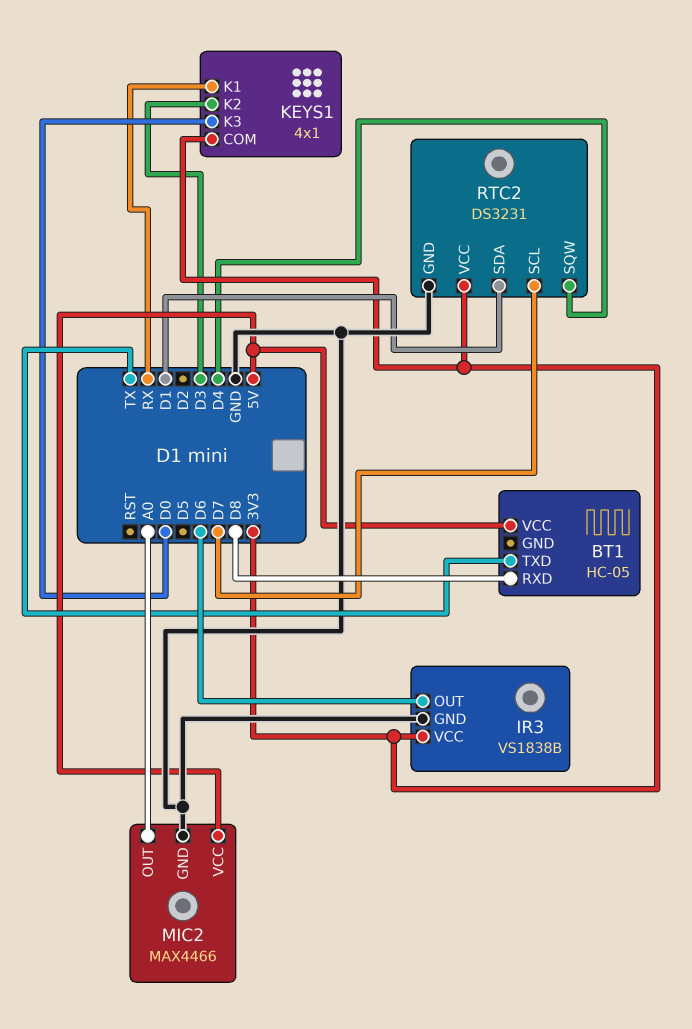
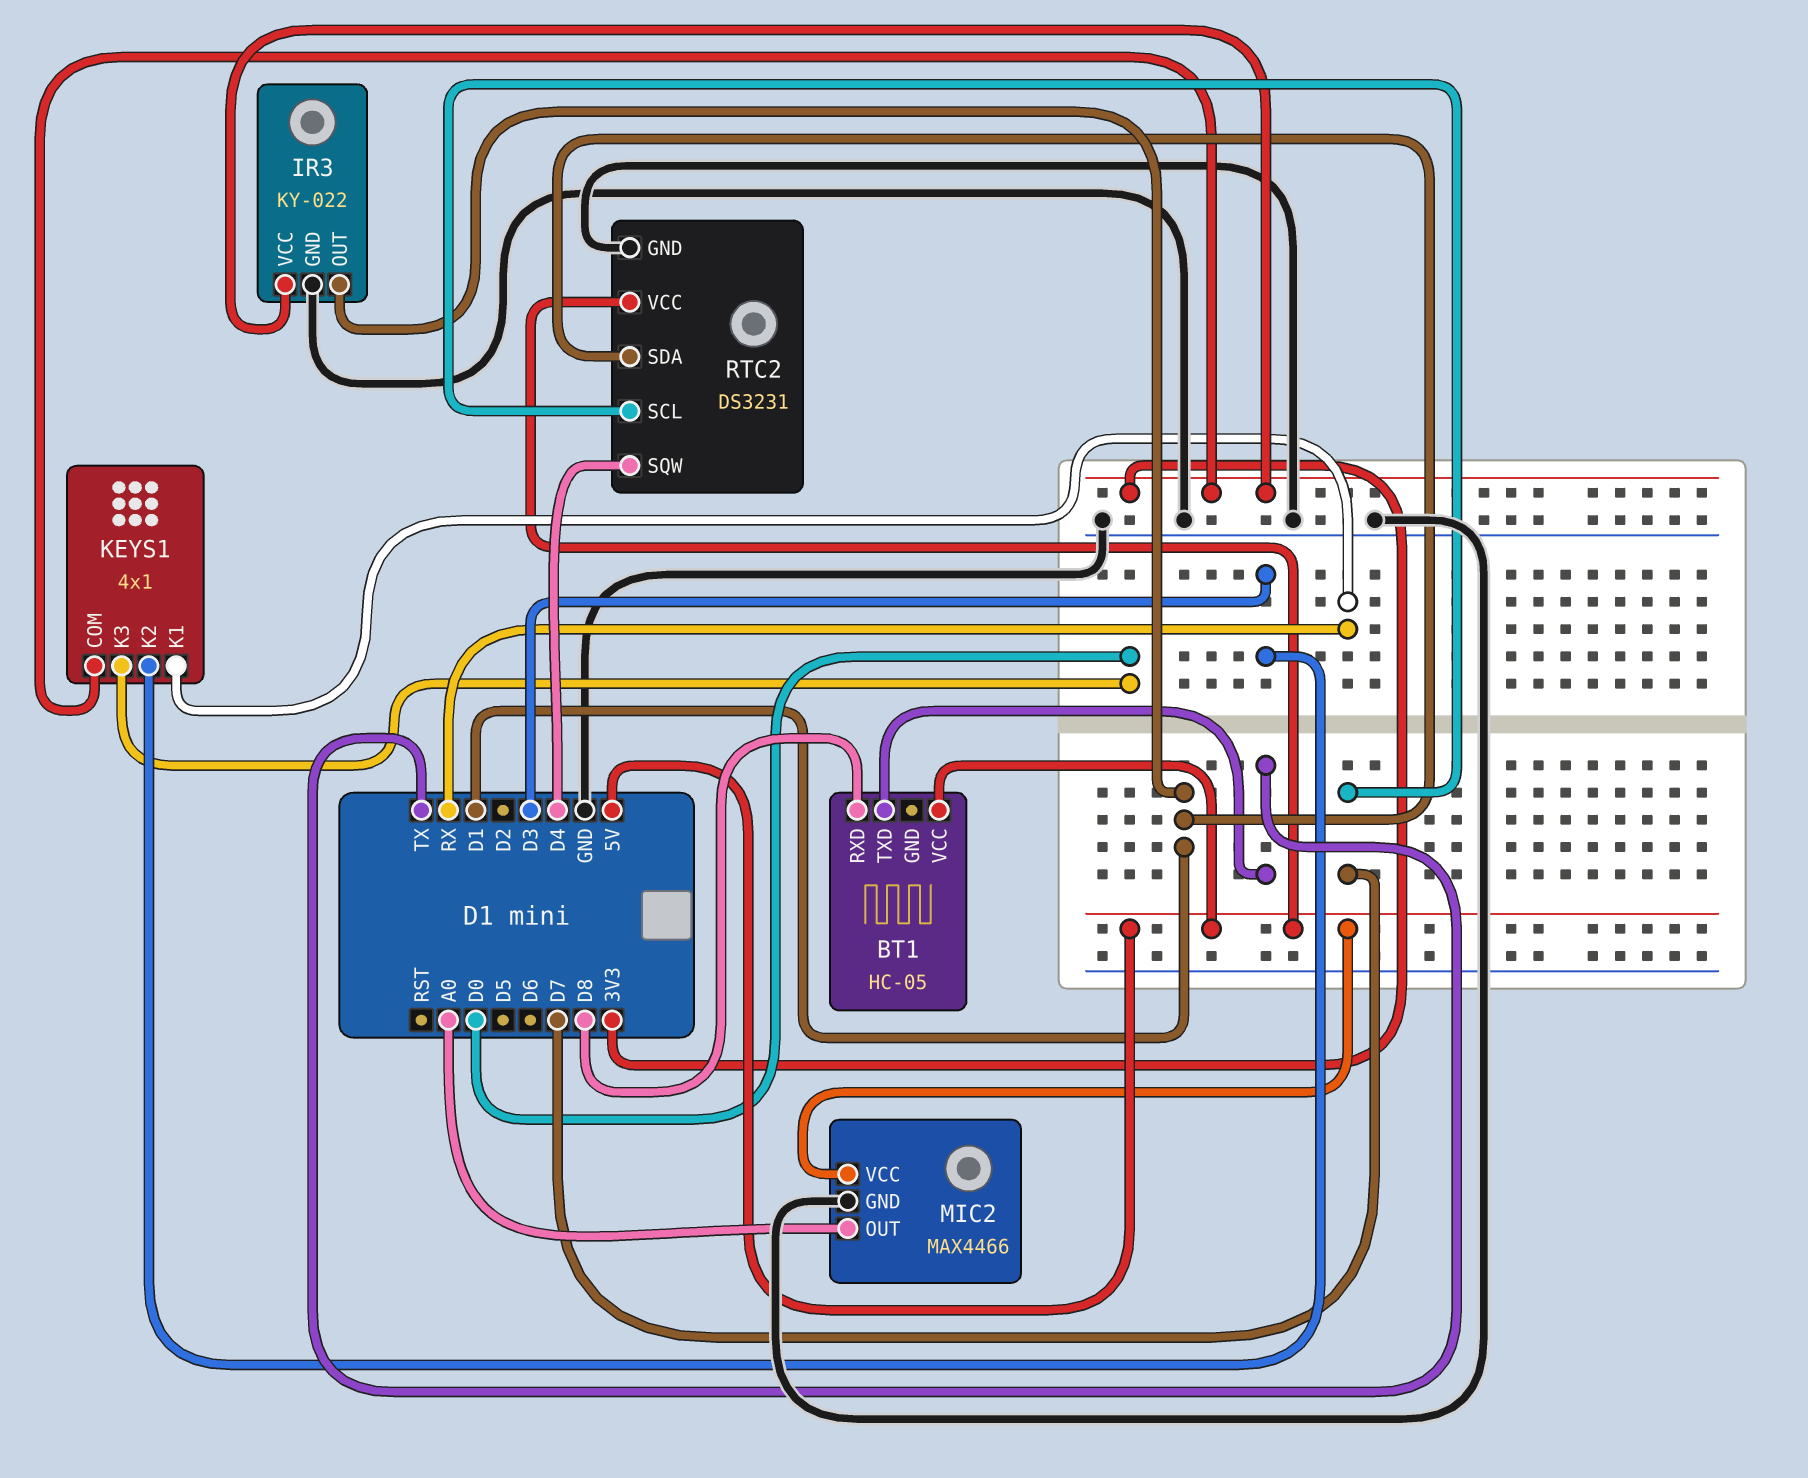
IR3: VS1838B -> KY-022
IR3 pin OUT: D6 -> D1
RTC2 pin VCC: 3V3 -> 5V

